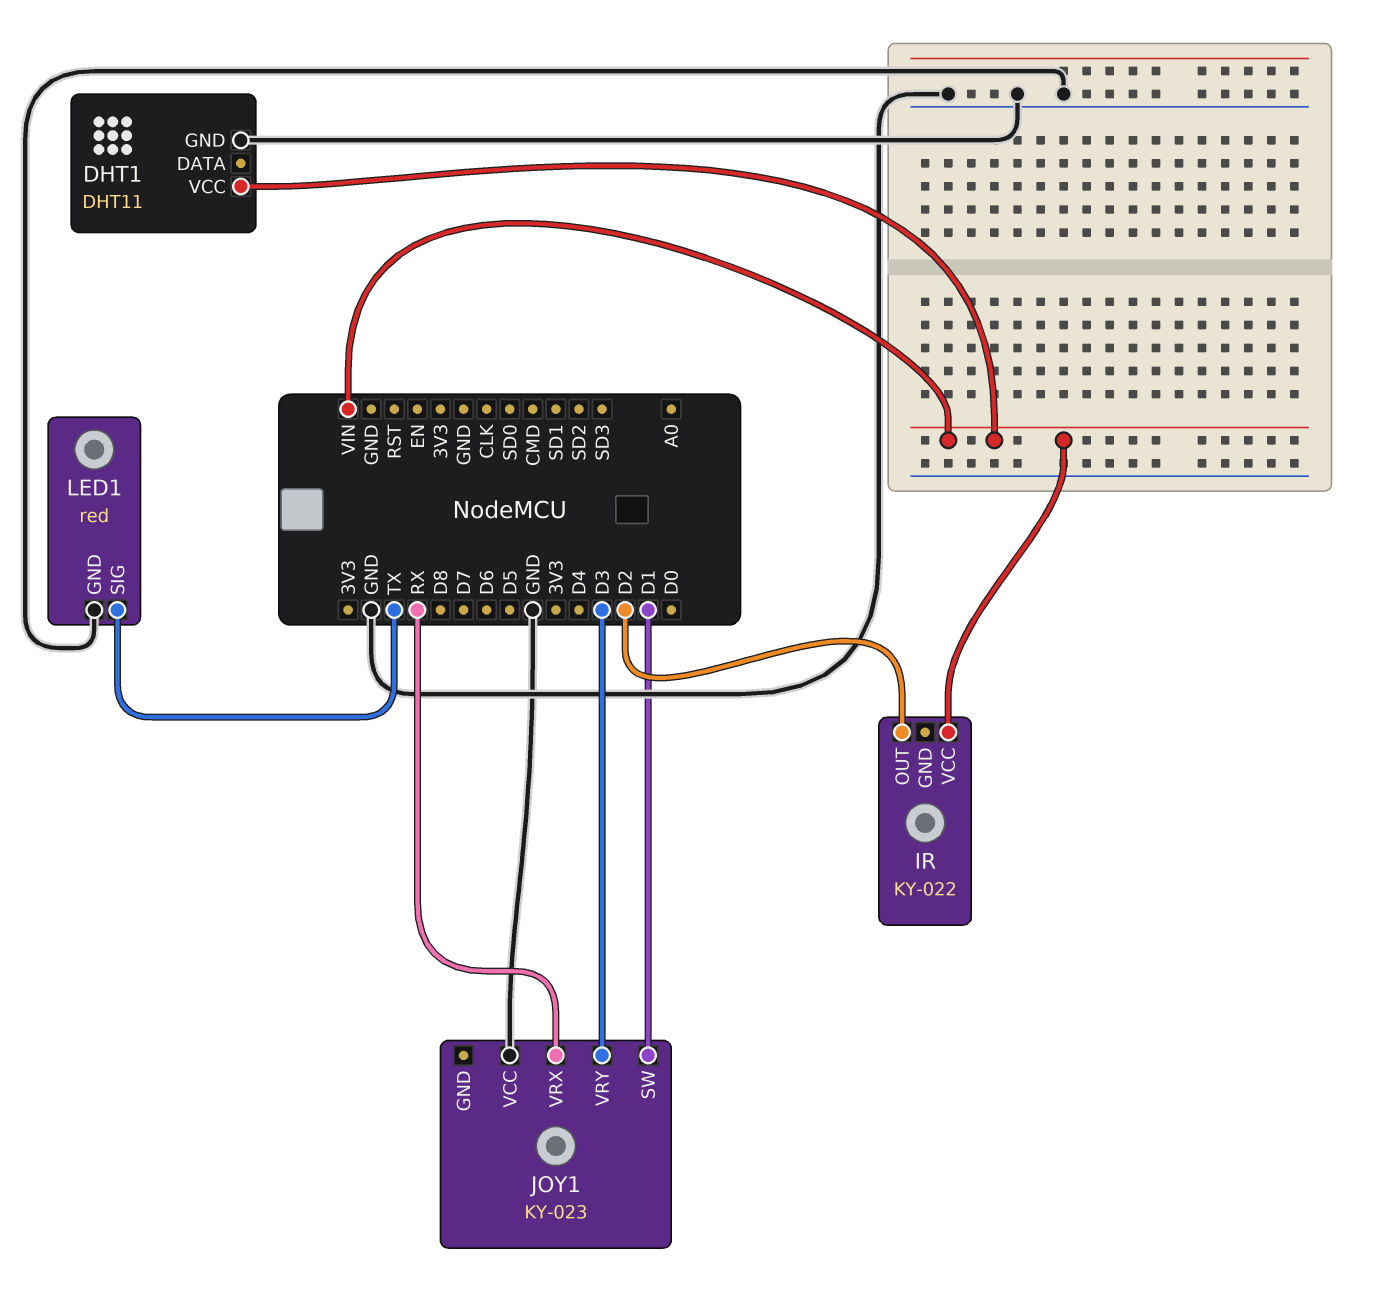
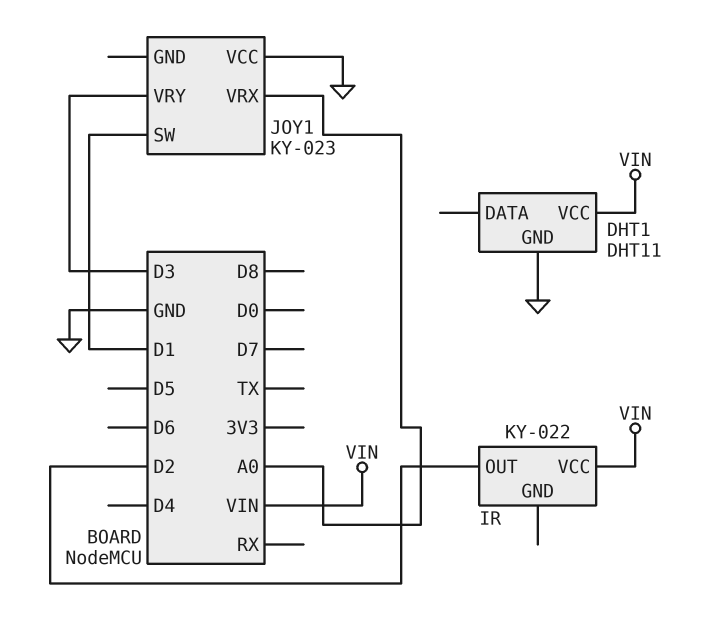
JOY1 pin VRX: RX -> A0
LED1: red -> none
LED1 pin GND: GND -> none
LED1 pin SIG: TX -> none

